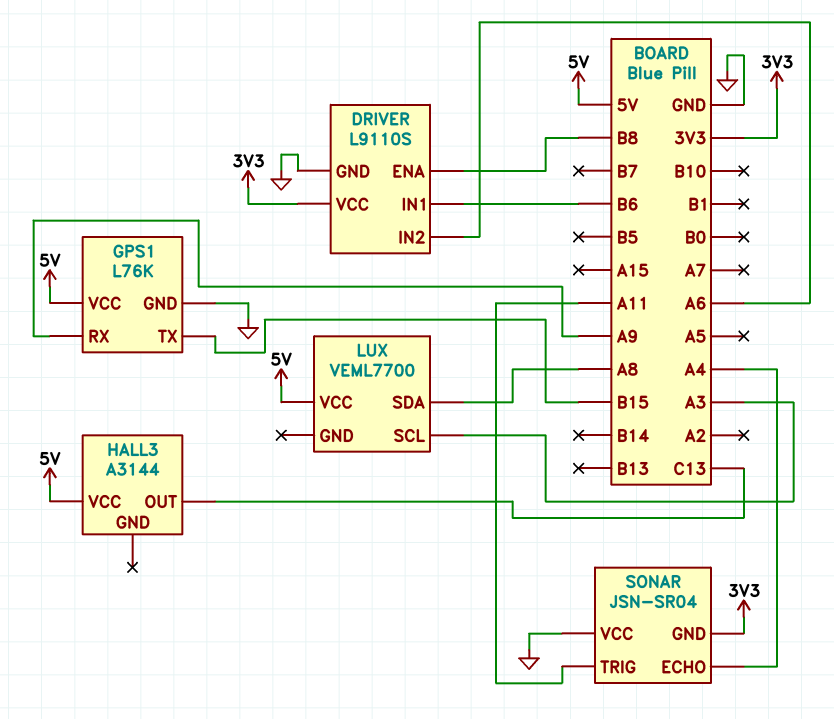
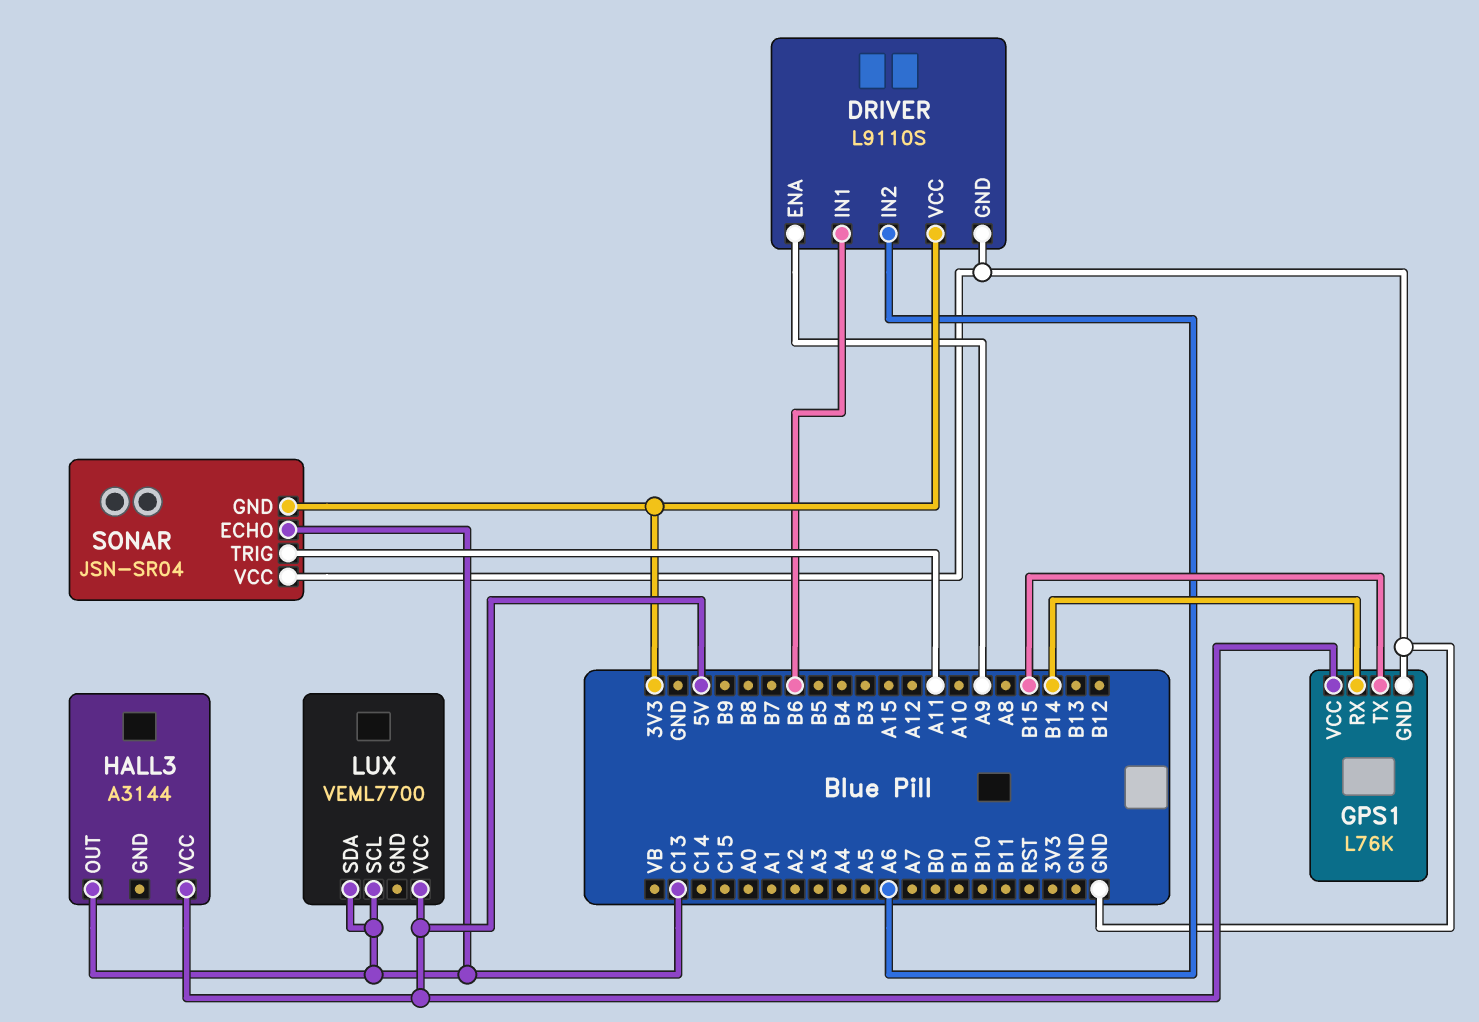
DRIVER pin ENA: B8 -> A9
GPS1 pin RX: A9 -> B14
LUX pin SCL: A3 -> C13
LUX pin SDA: A8 -> C13
SONAR pin ECHO: A4 -> C13

